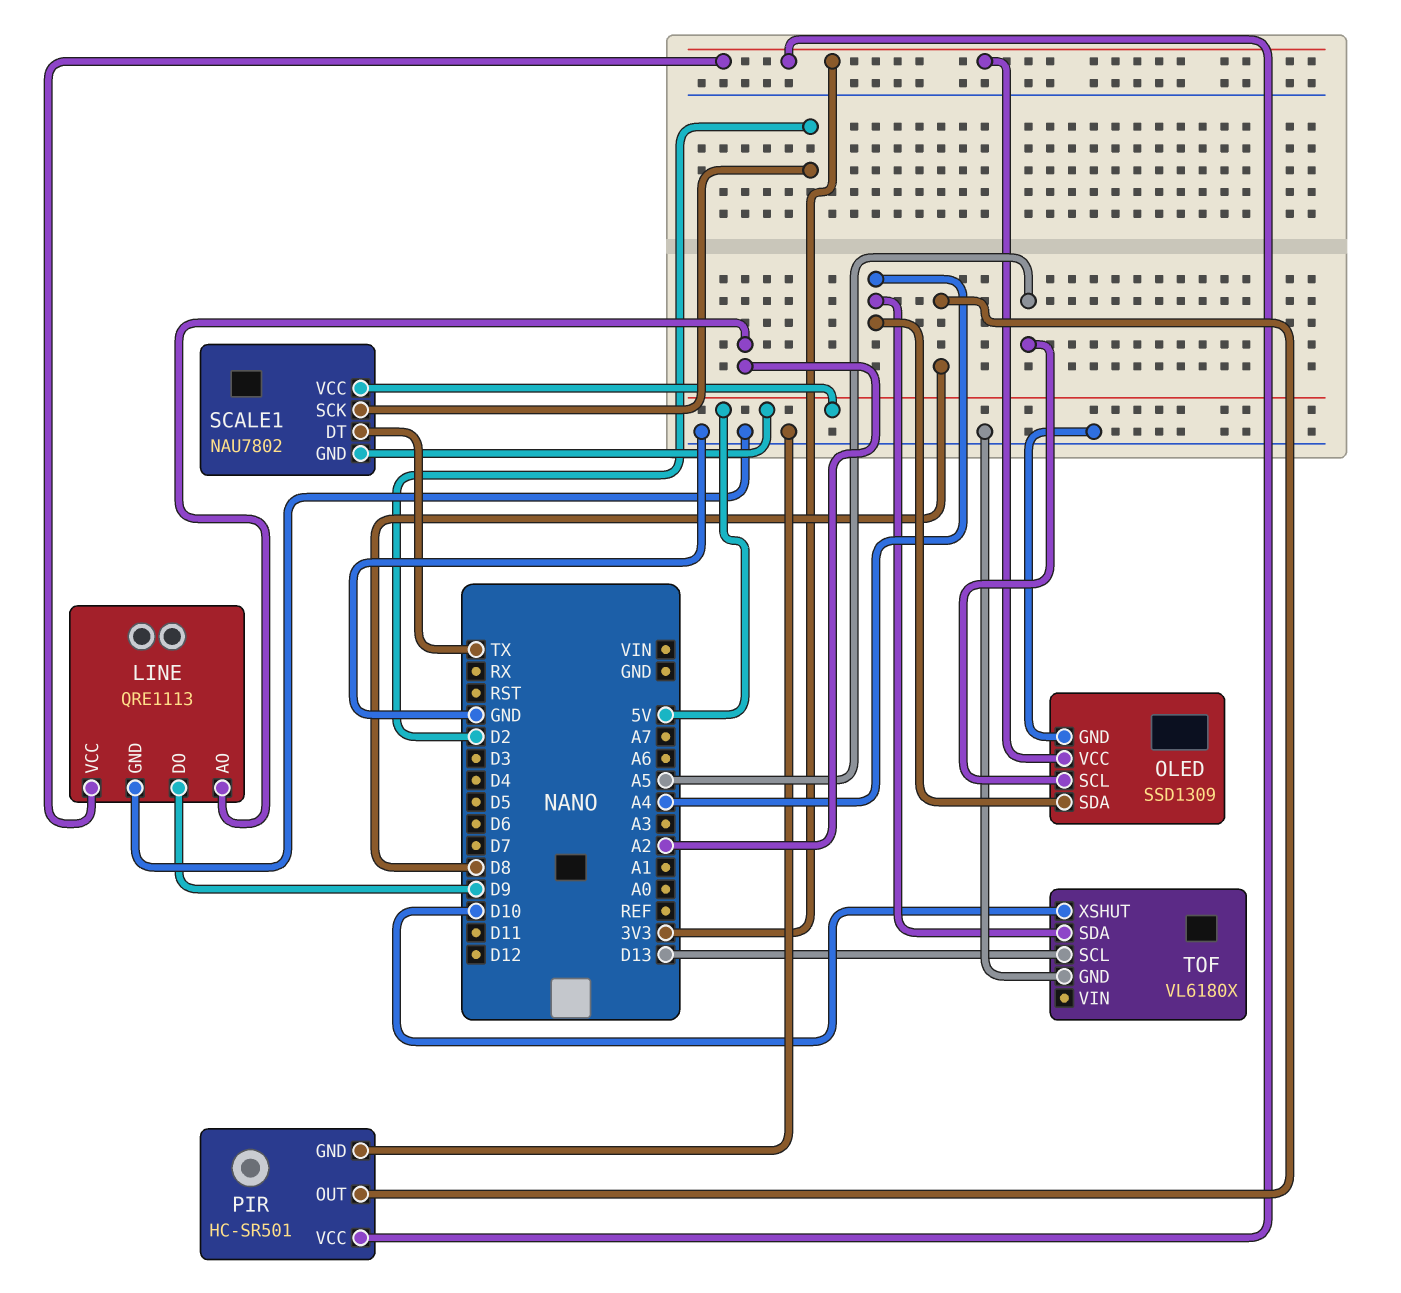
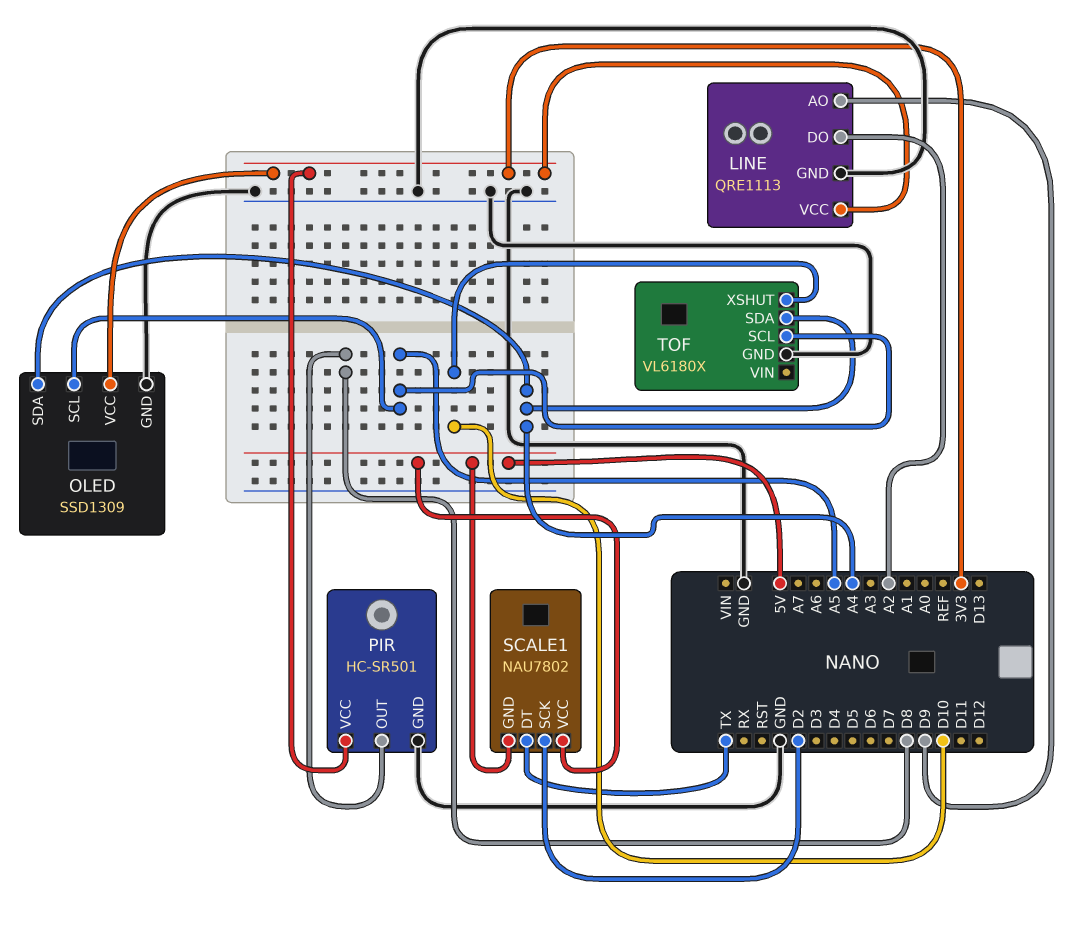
LINE pin AO: A2 -> D9
LINE pin DO: D9 -> A2
TOF pin SCL: D13 -> A5

